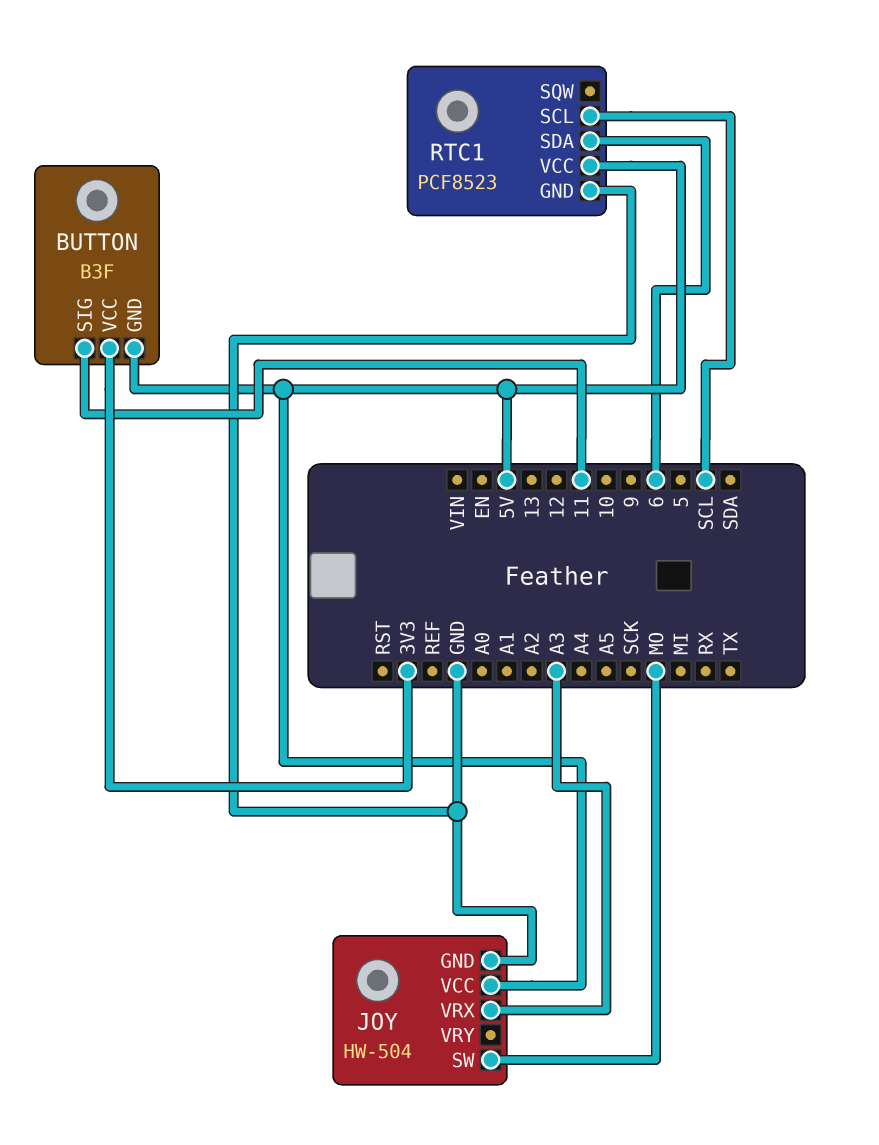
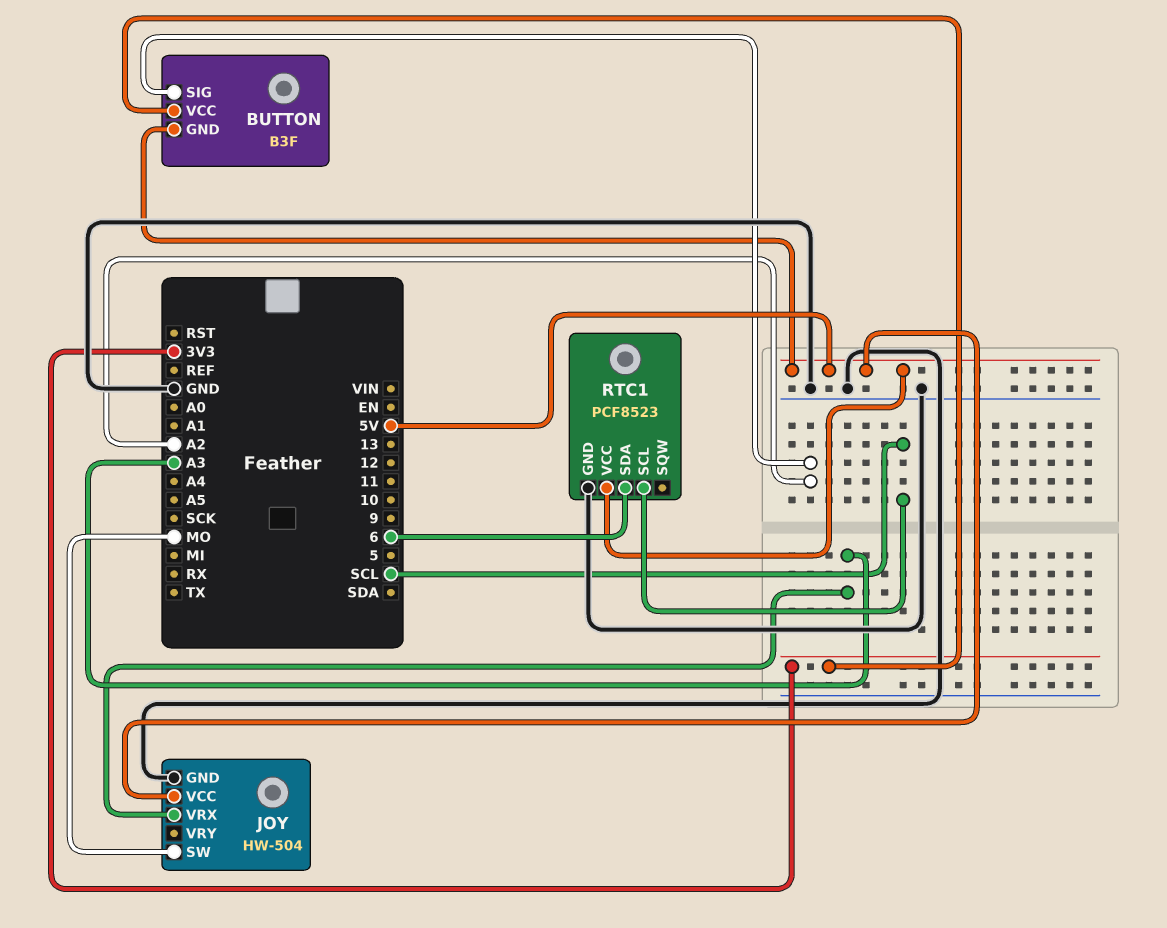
BUTTON pin SIG: 11 -> A2

